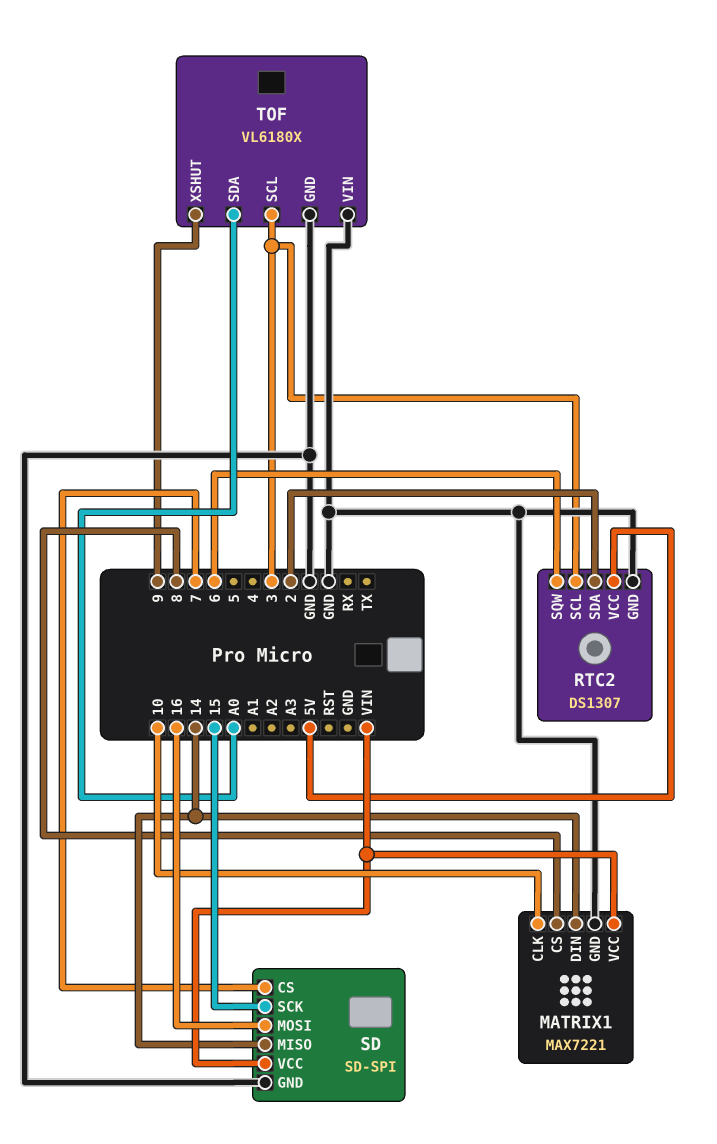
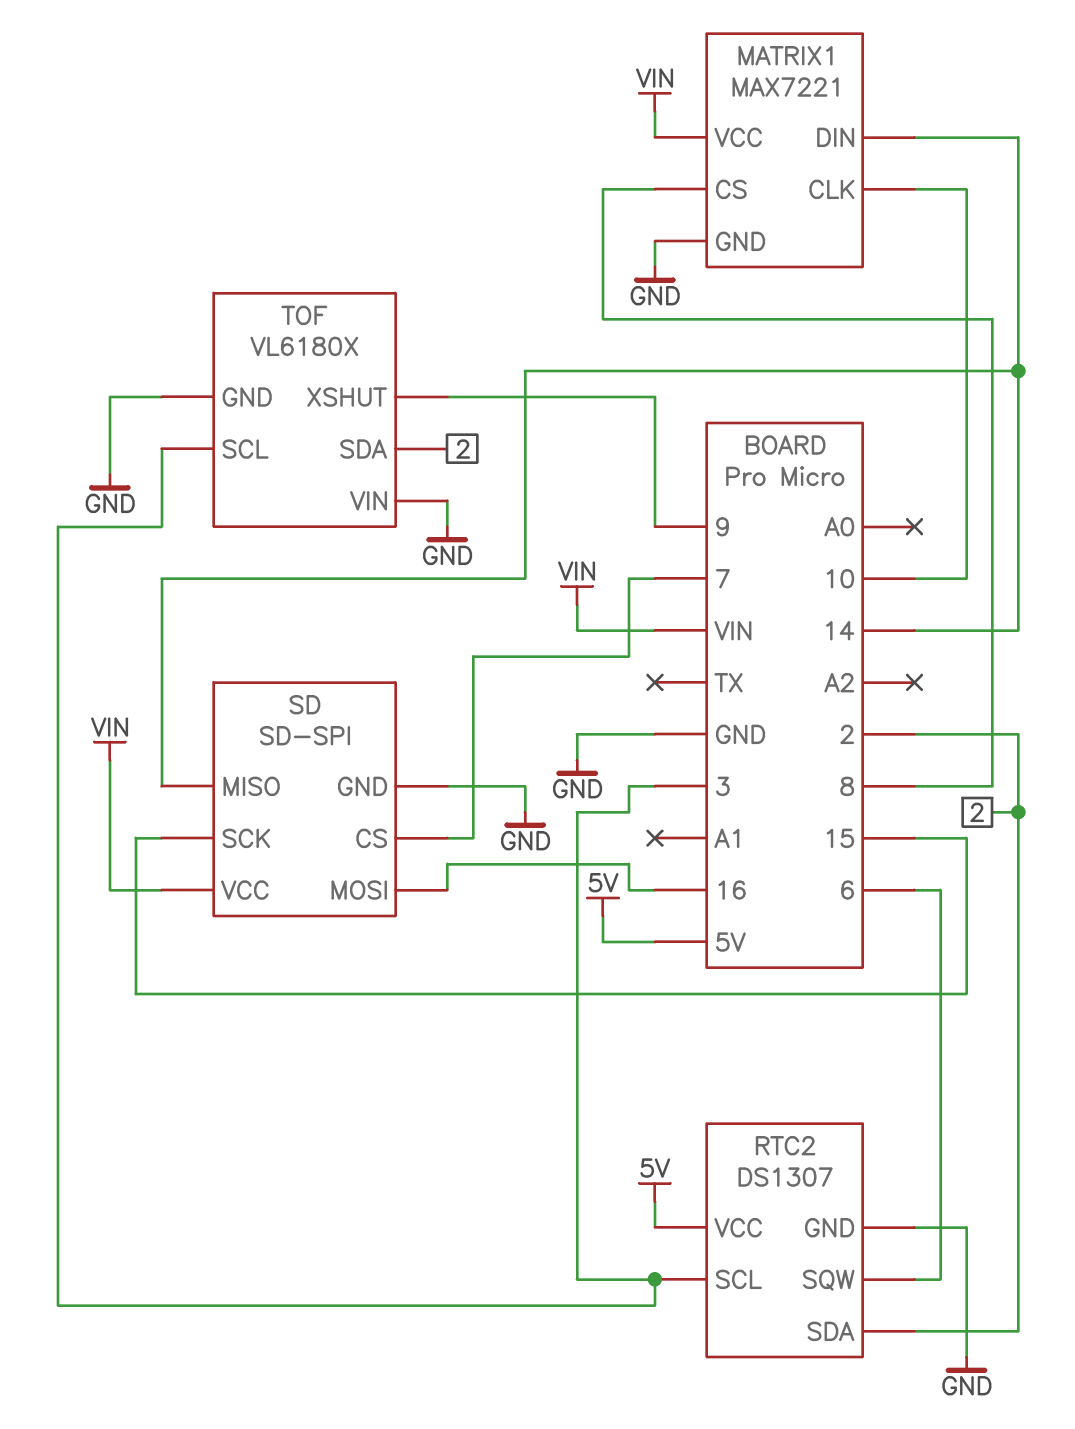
TOF pin SDA: A0 -> 2

